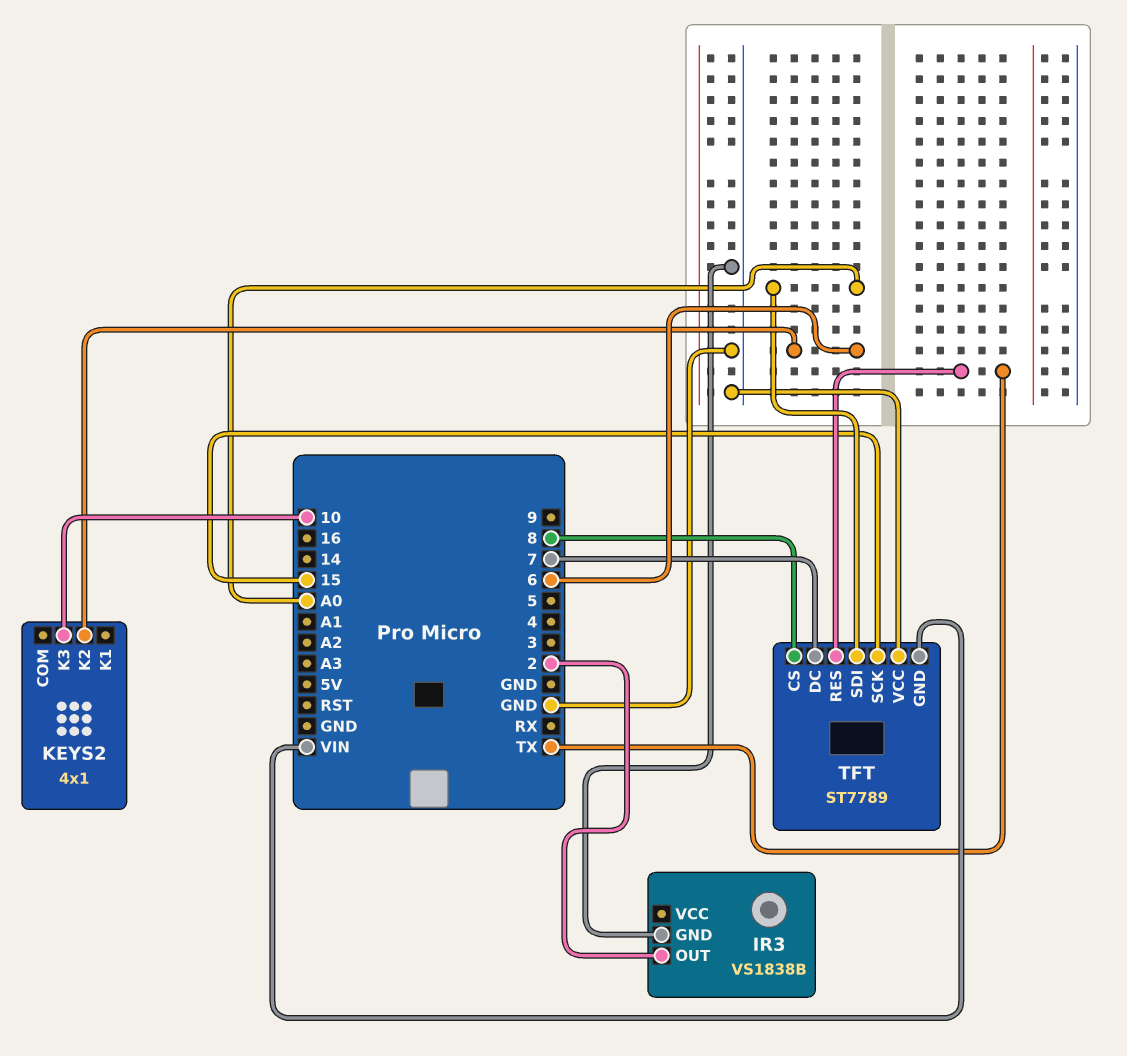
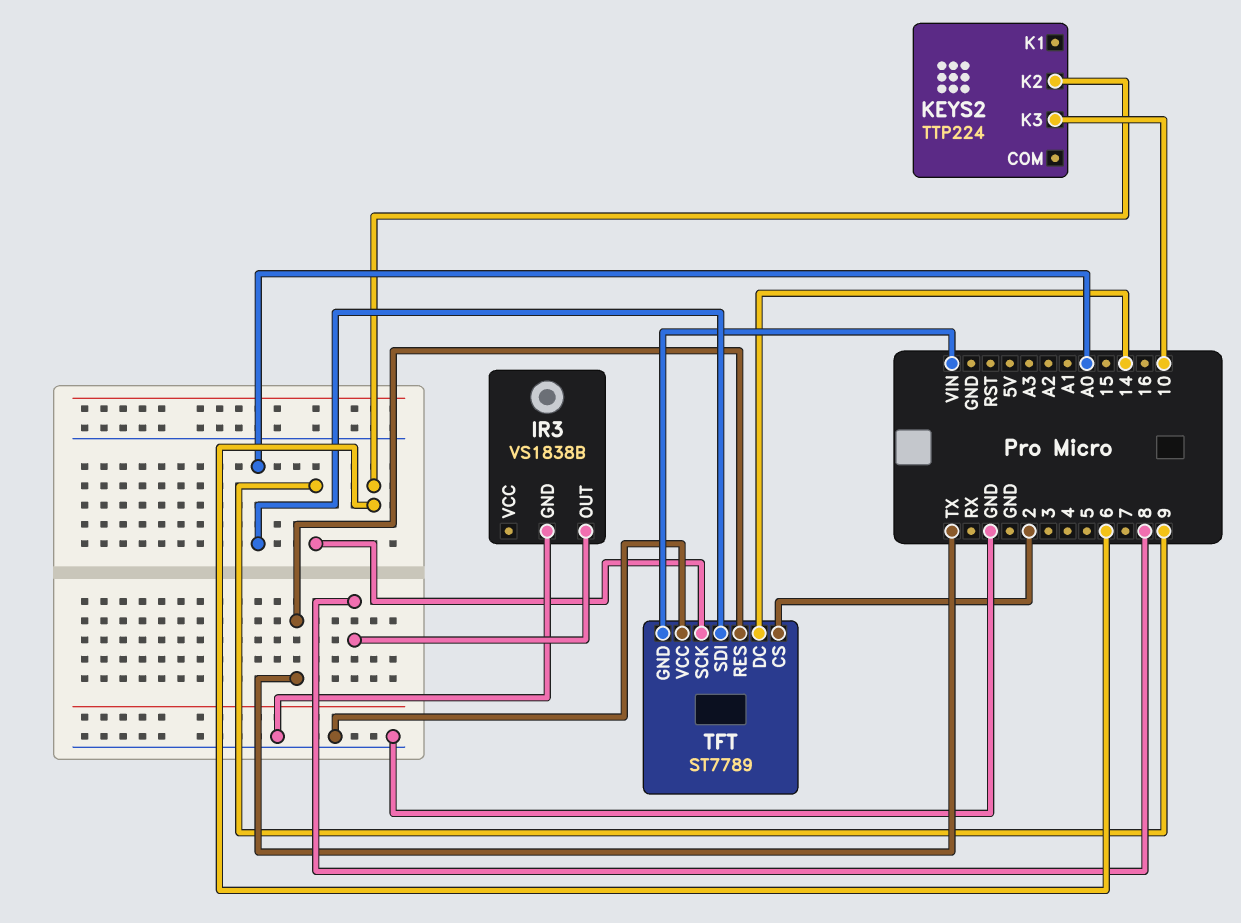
IR3 pin OUT: 2 -> 8
KEYS2: 4x1 -> TTP224
TFT pin CS: 8 -> 2
TFT pin DC: 7 -> 14
TFT pin SCK: 15 -> 9

